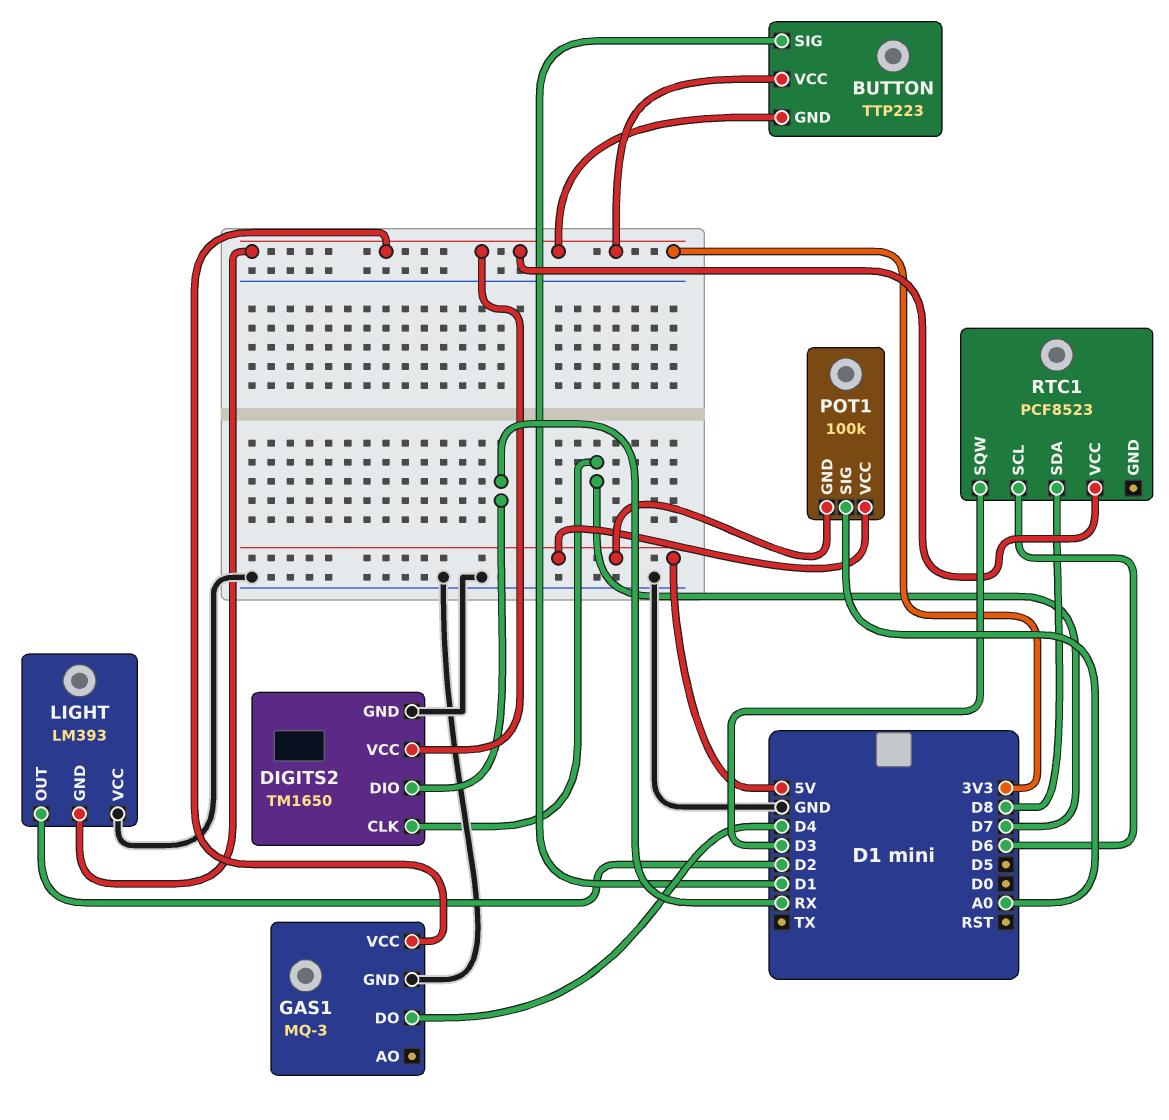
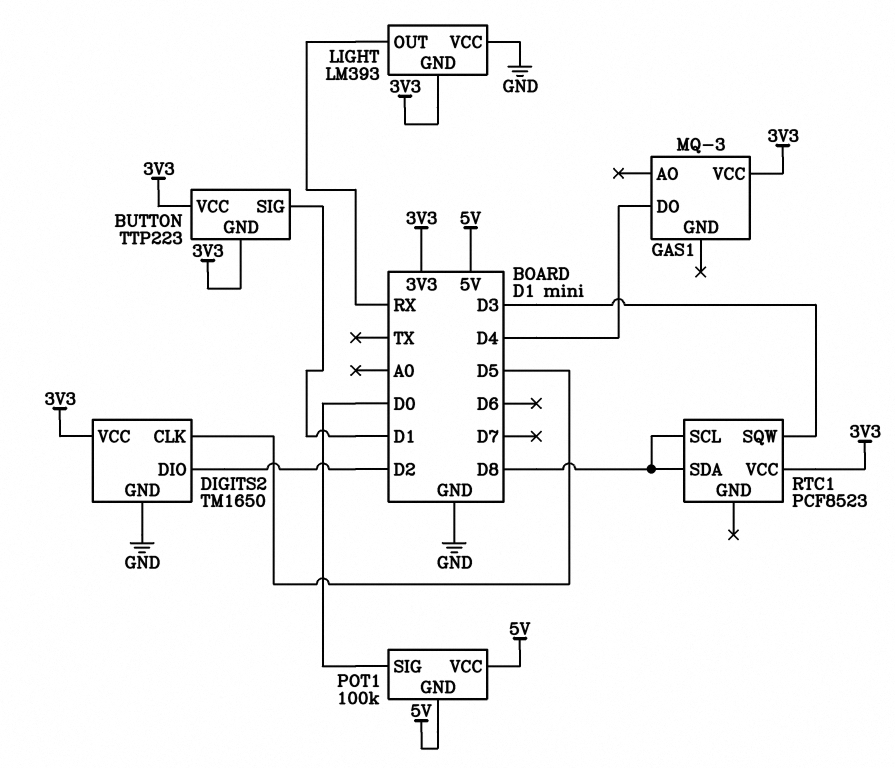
DIGITS2 pin CLK: D7 -> D5
DIGITS2 pin DIO: RX -> D2
GAS1 pin GND: GND -> none
LIGHT pin OUT: D2 -> RX
POT1 pin SIG: A0 -> D0
RTC1 pin SCL: D6 -> D8

